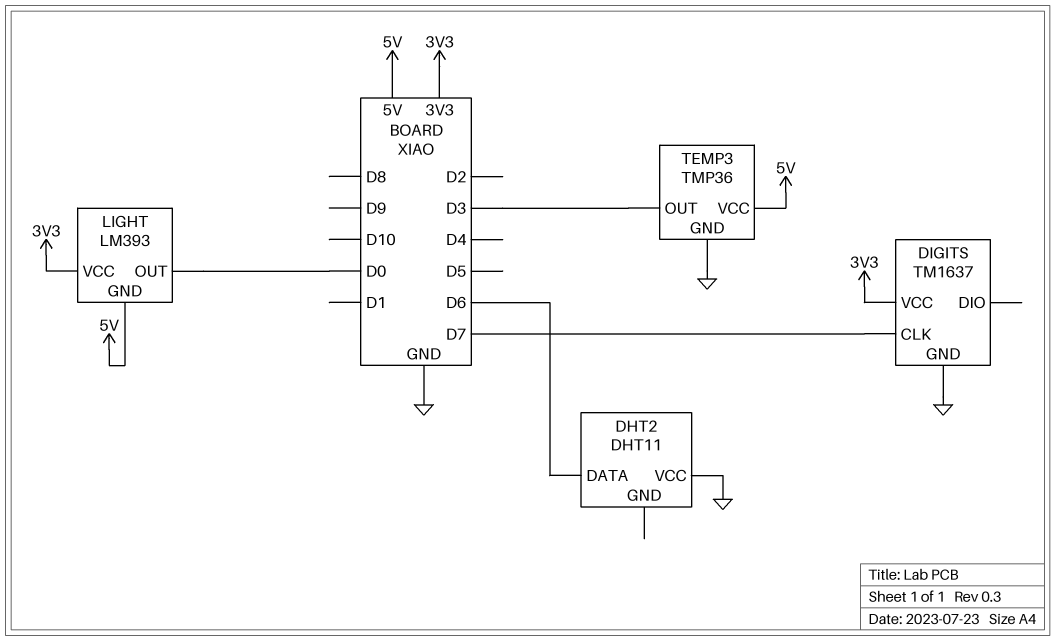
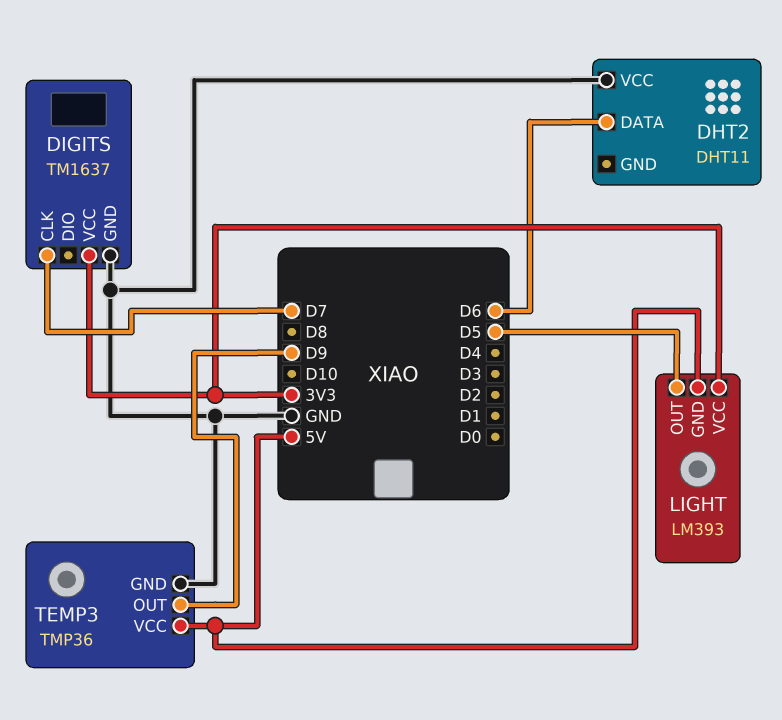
LIGHT pin OUT: D0 -> D5
TEMP3 pin OUT: D3 -> D9

